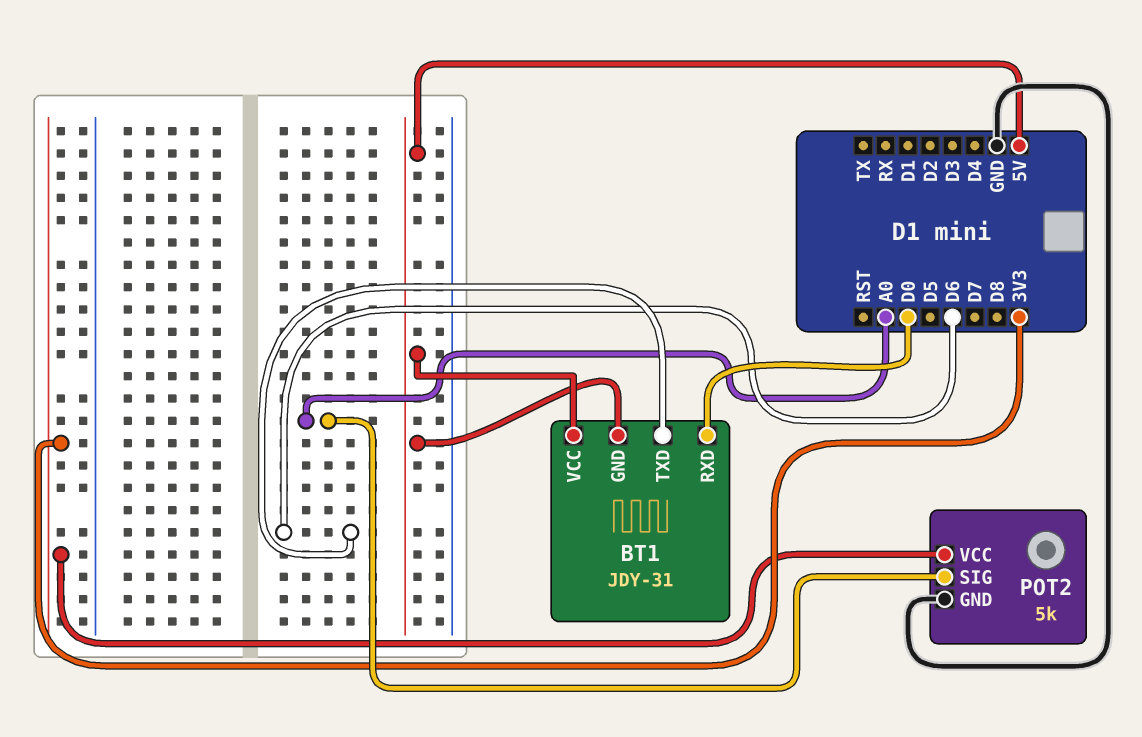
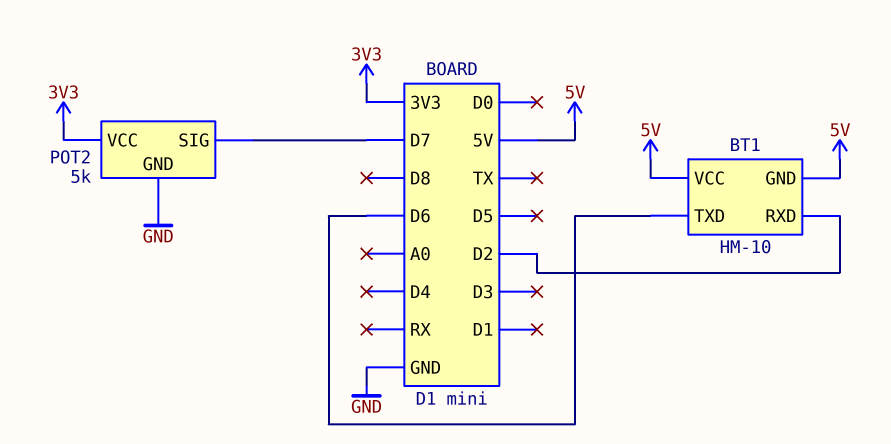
BT1: JDY-31 -> HM-10
BT1 pin RXD: D0 -> D2
POT2 pin SIG: A0 -> D7

